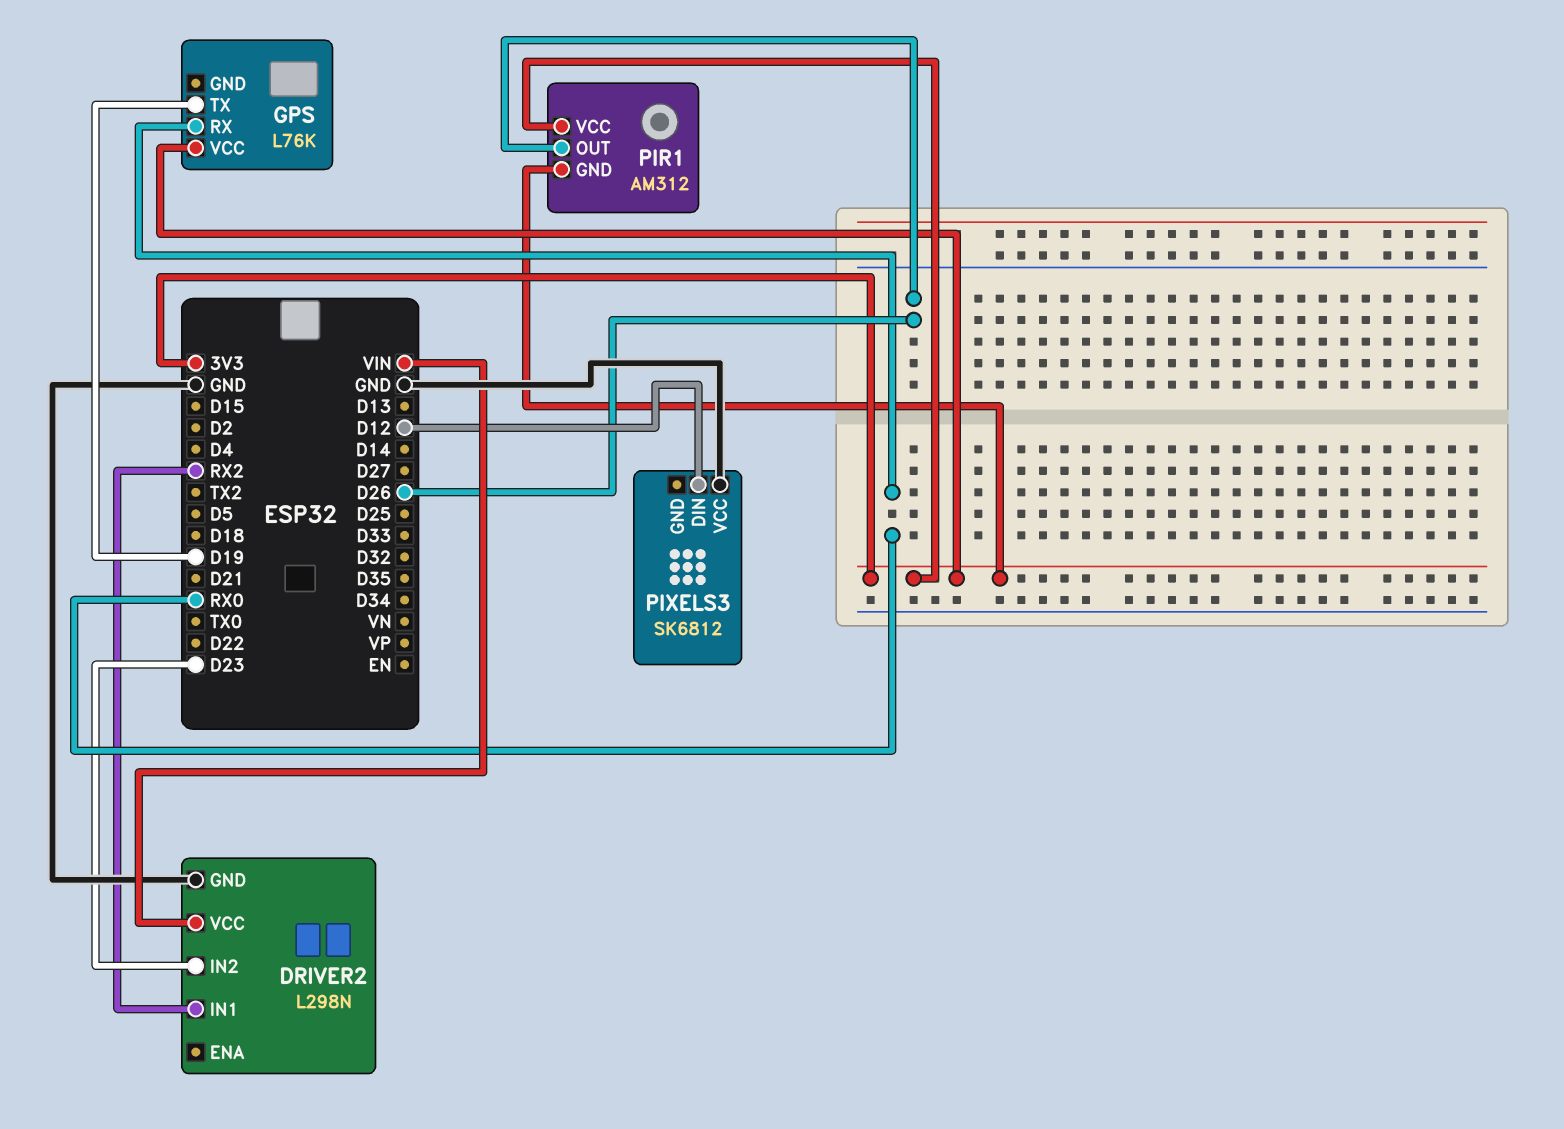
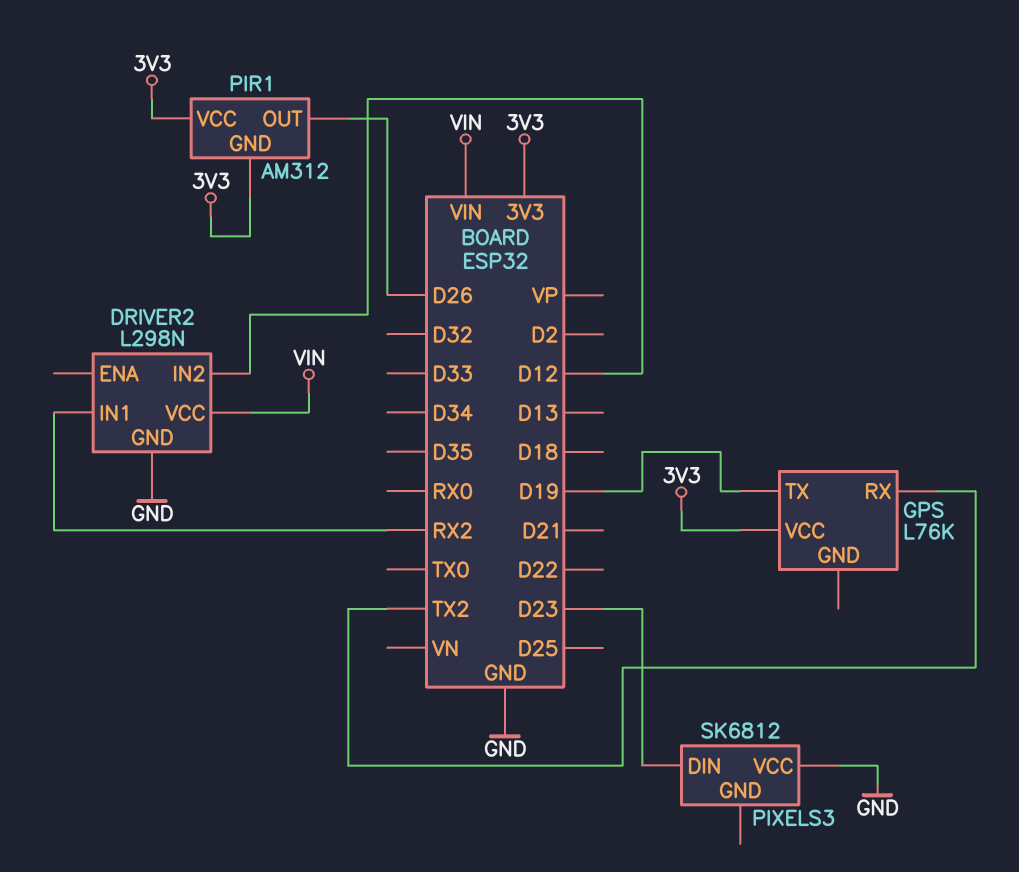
DRIVER2 pin IN2: D23 -> D12
GPS pin RX: RX0 -> TX2
PIXELS3 pin DIN: D12 -> D23

